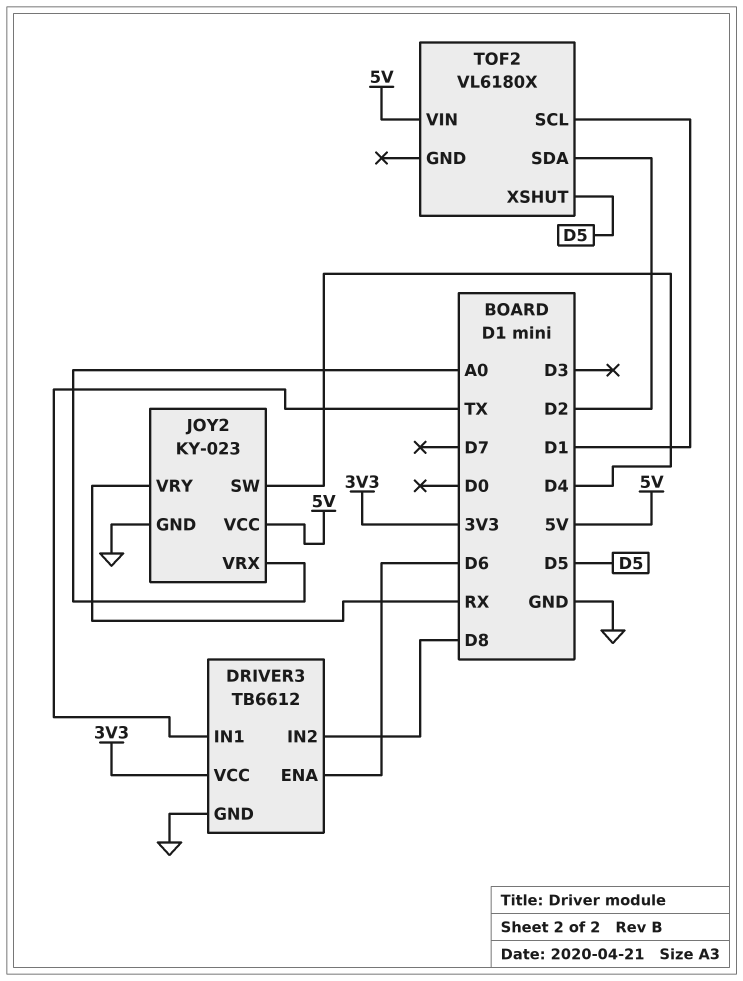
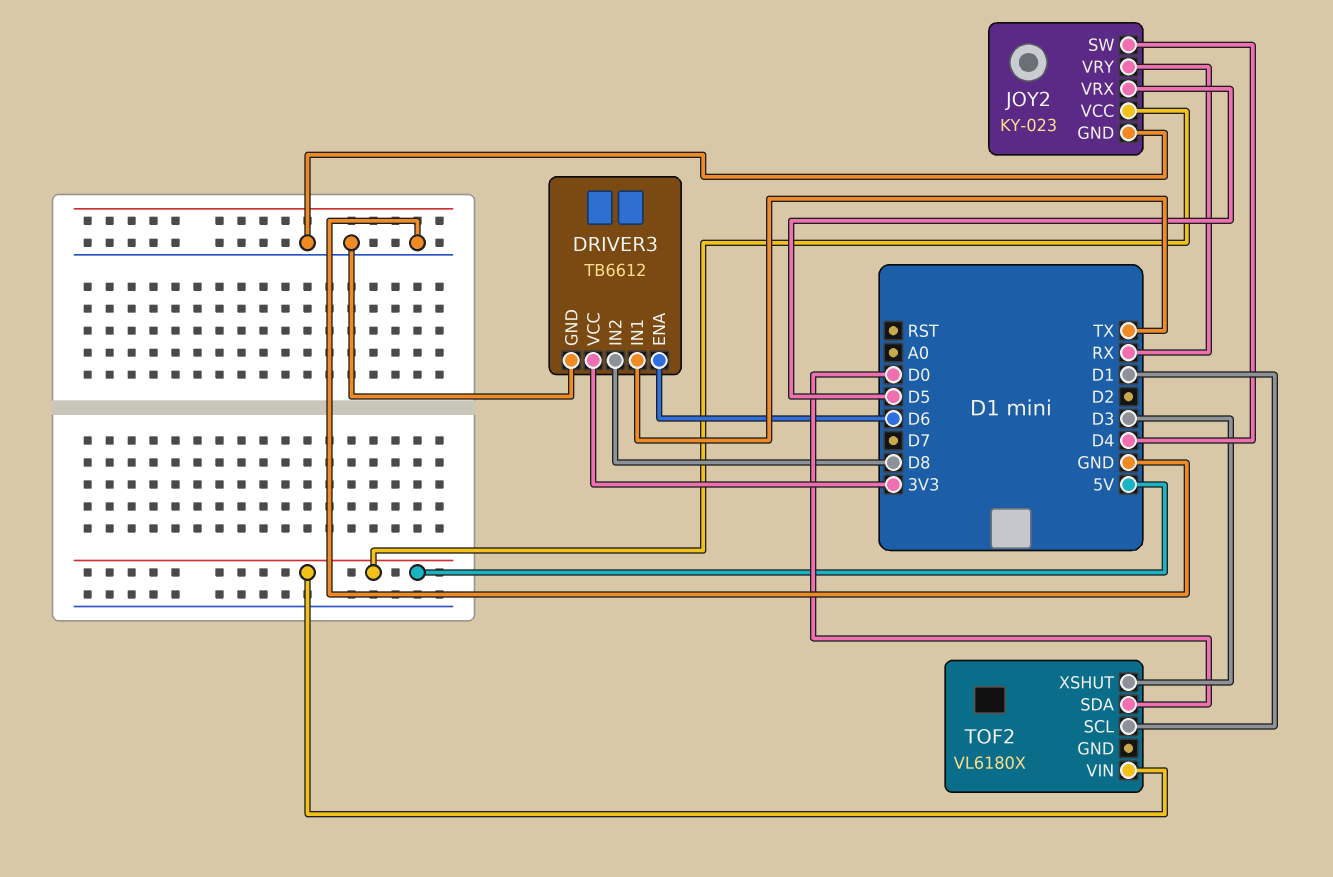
JOY2 pin VRX: A0 -> D5
TOF2 pin SDA: D2 -> D0
TOF2 pin XSHUT: D5 -> D3

